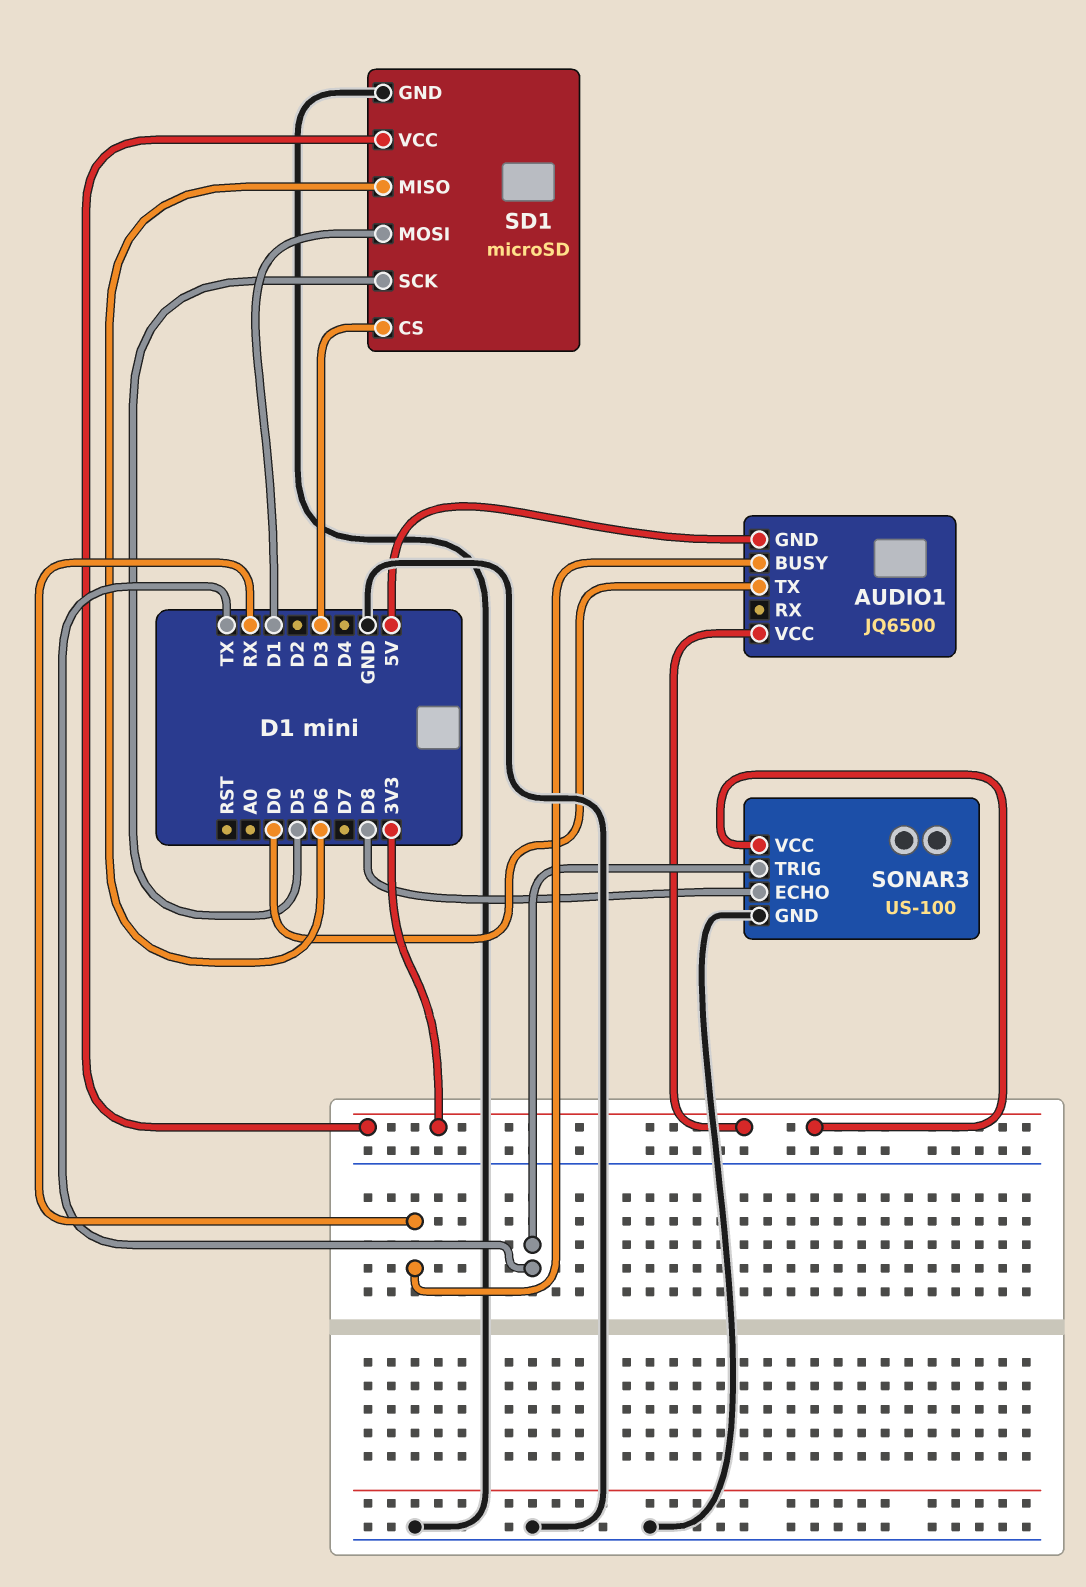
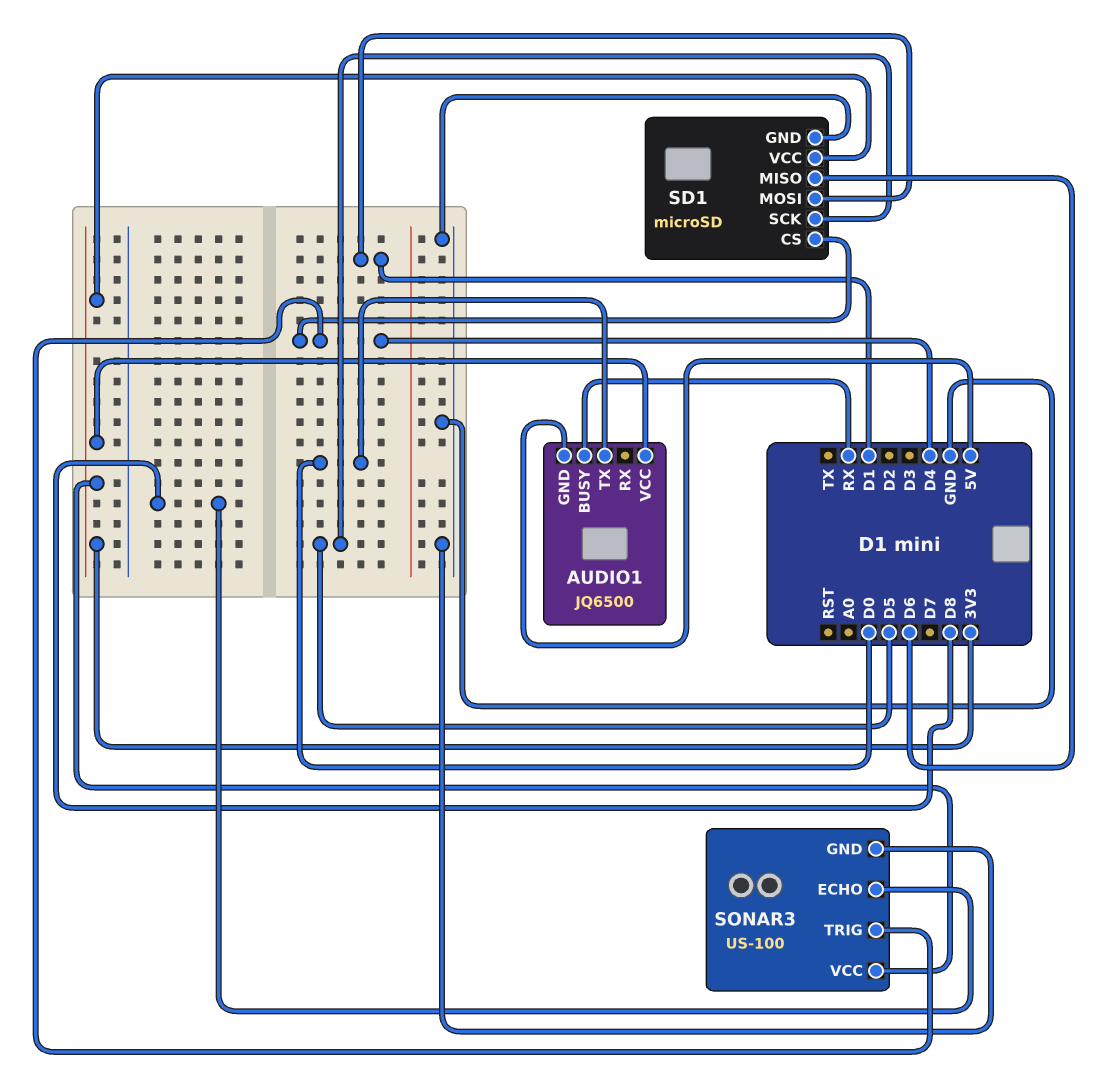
SD1 pin CS: D3 -> D4
SONAR3 pin TRIG: TX -> D4

